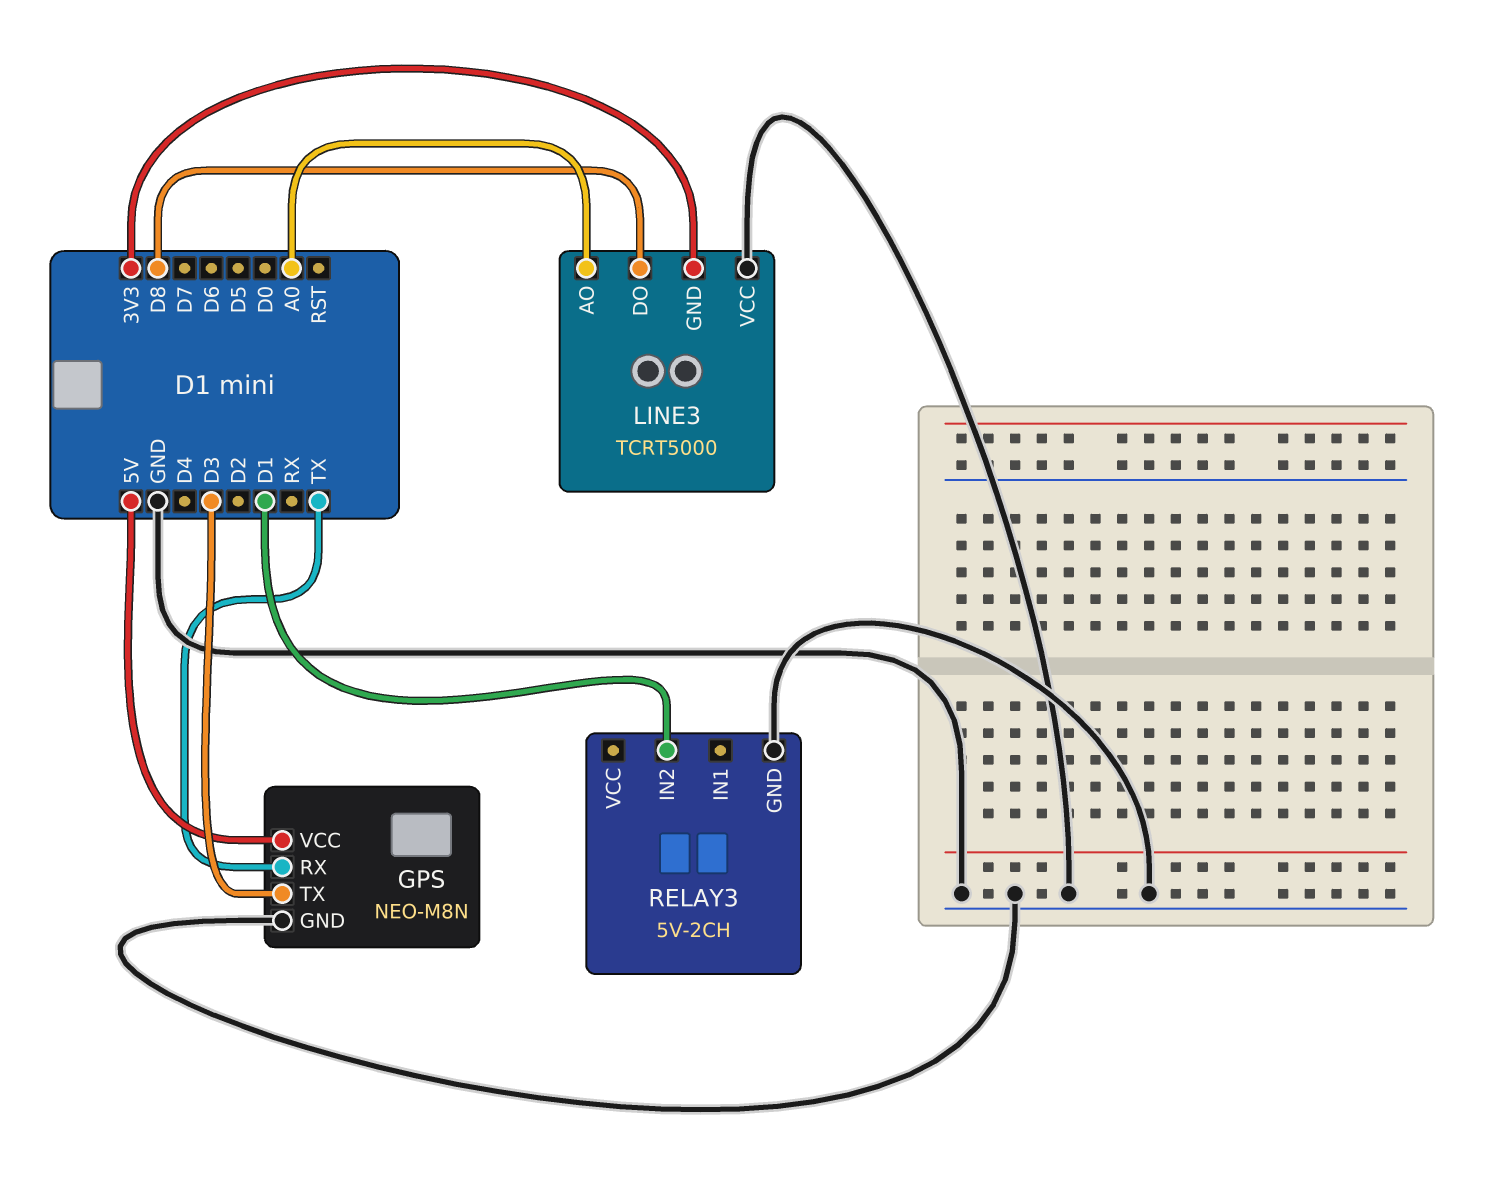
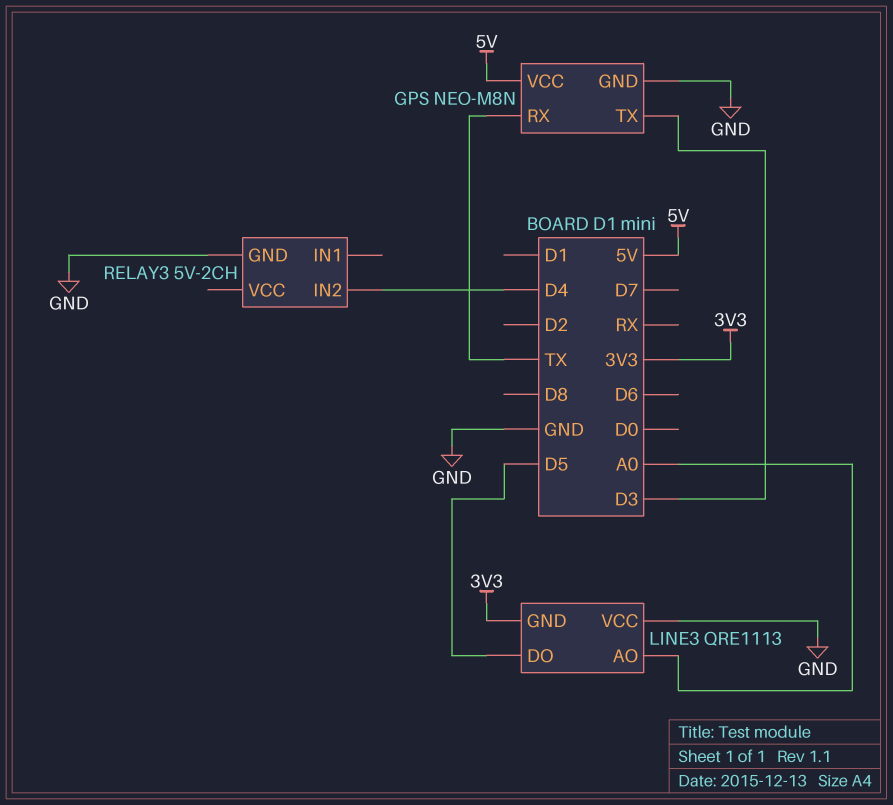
LINE3: TCRT5000 -> QRE1113
LINE3 pin DO: D8 -> D5
RELAY3 pin IN2: D1 -> D4

